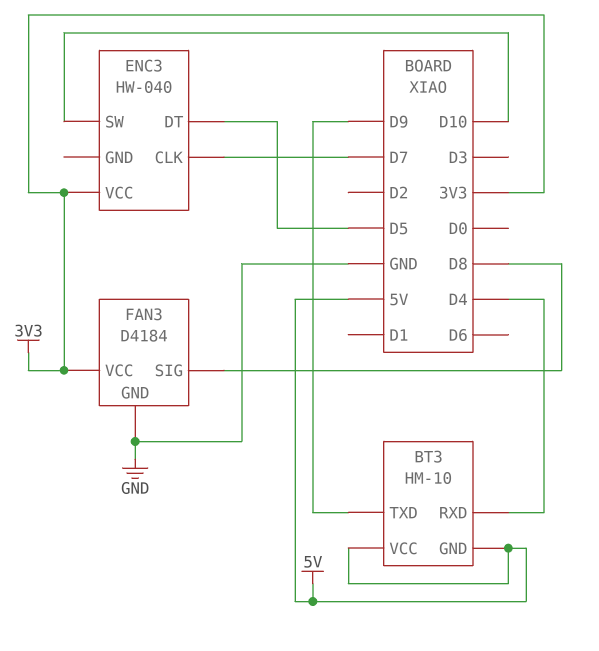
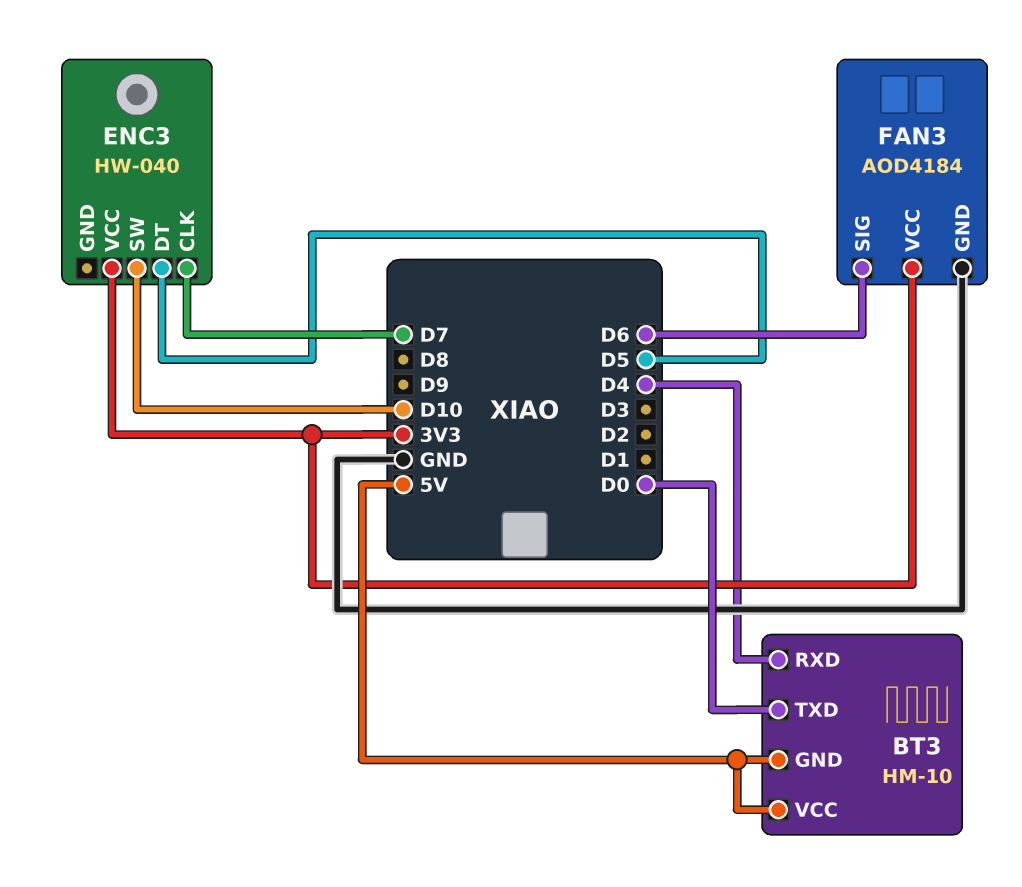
BT3 pin TXD: D9 -> D0
FAN3: D4184 -> AOD4184
FAN3 pin SIG: D8 -> D6

